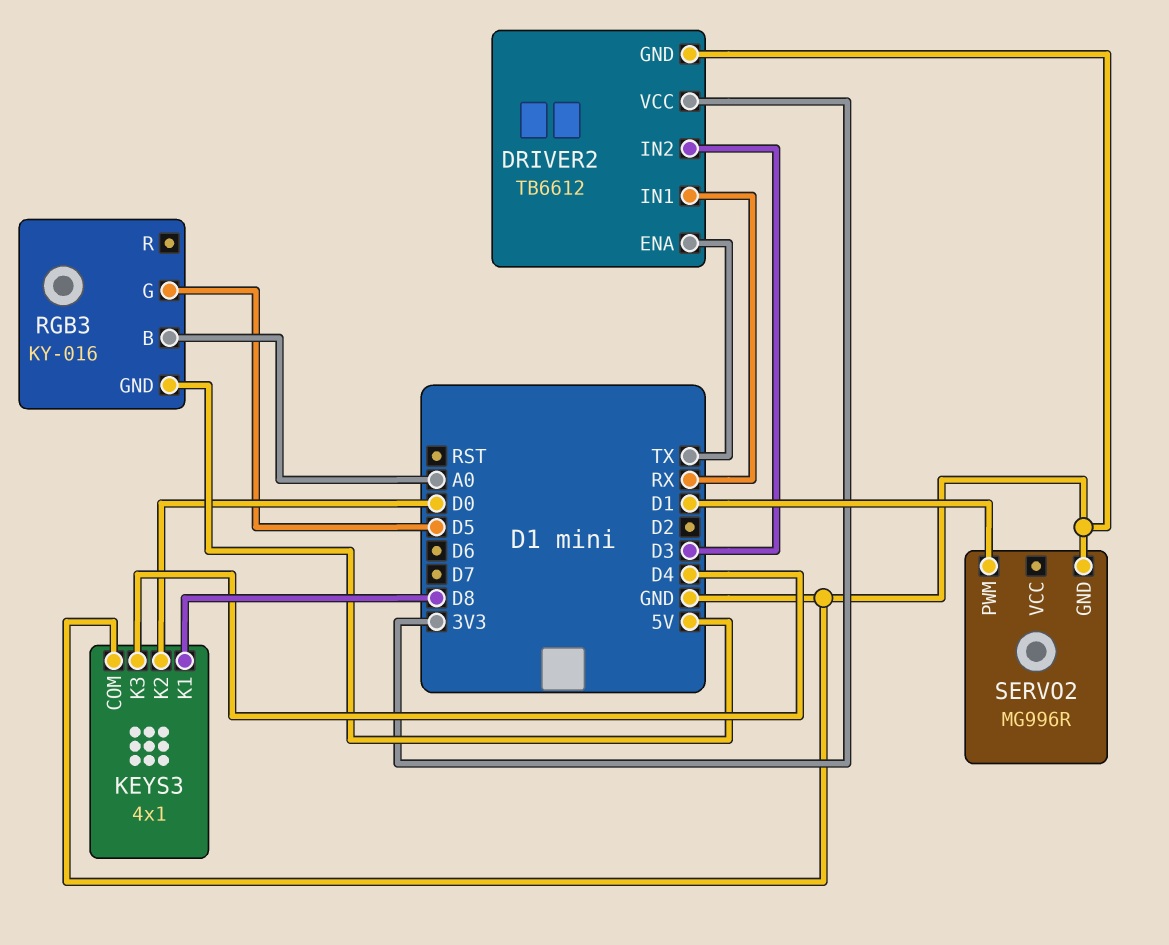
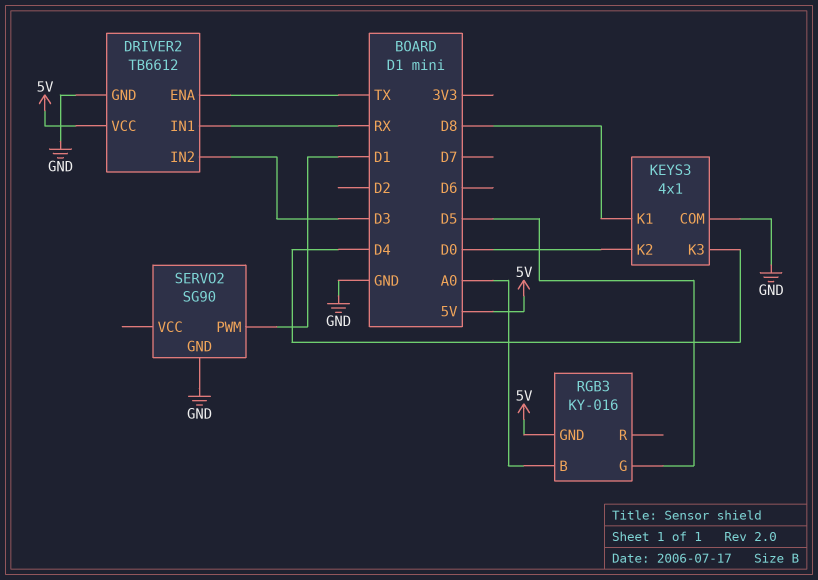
DRIVER2 pin VCC: 3V3 -> 5V
SERVO2: MG996R -> SG90

